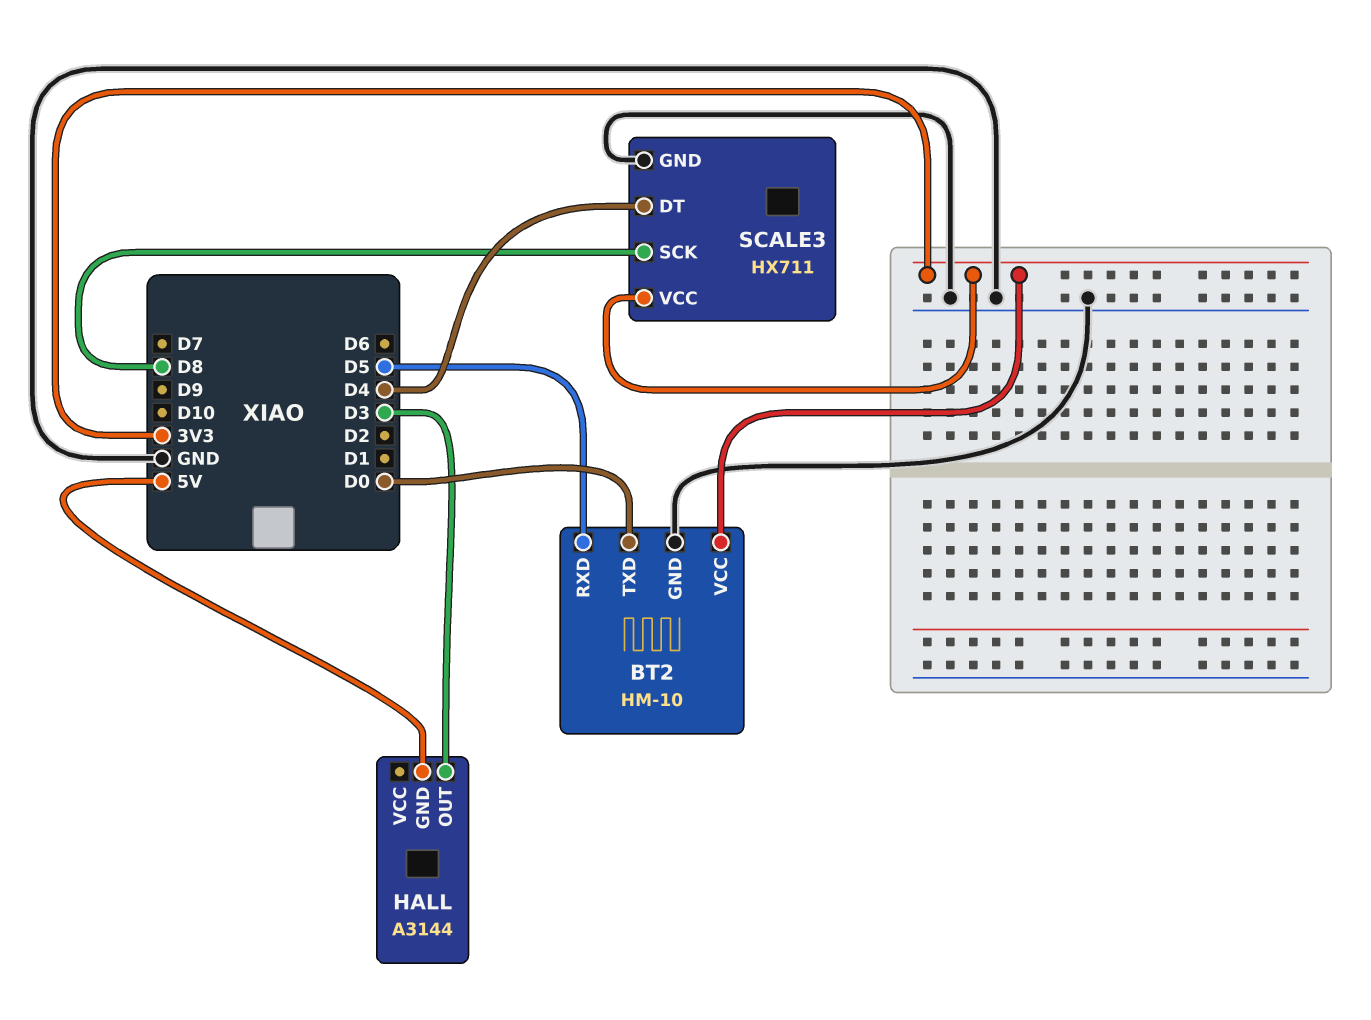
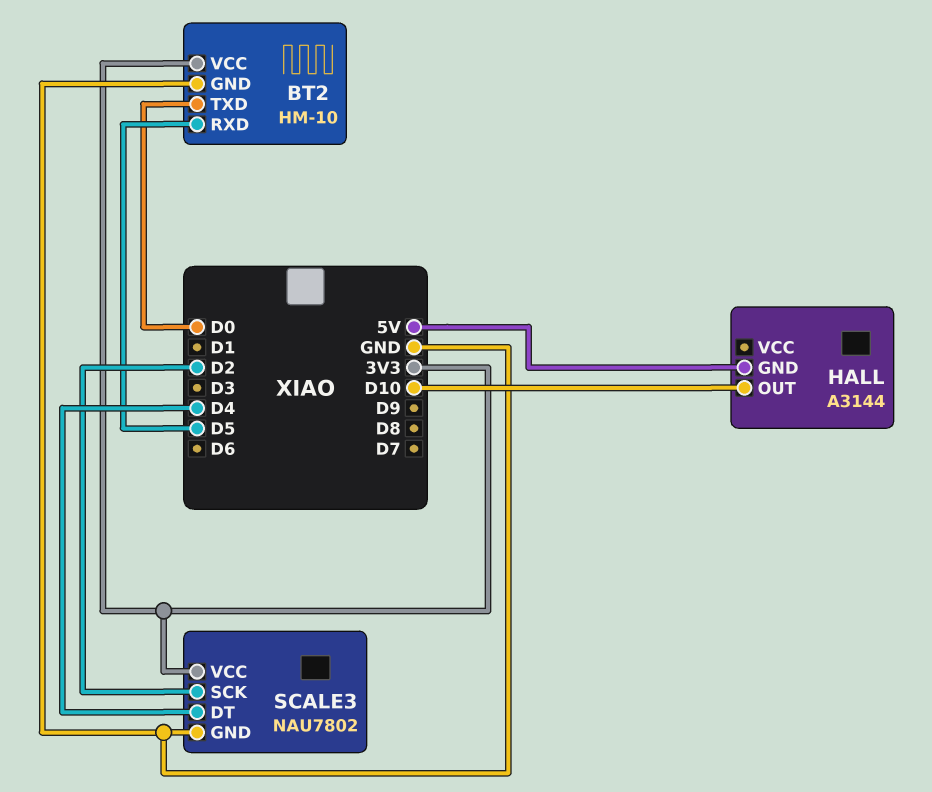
HALL pin OUT: D3 -> D10
SCALE3: HX711 -> NAU7802
SCALE3 pin SCK: D8 -> D2

